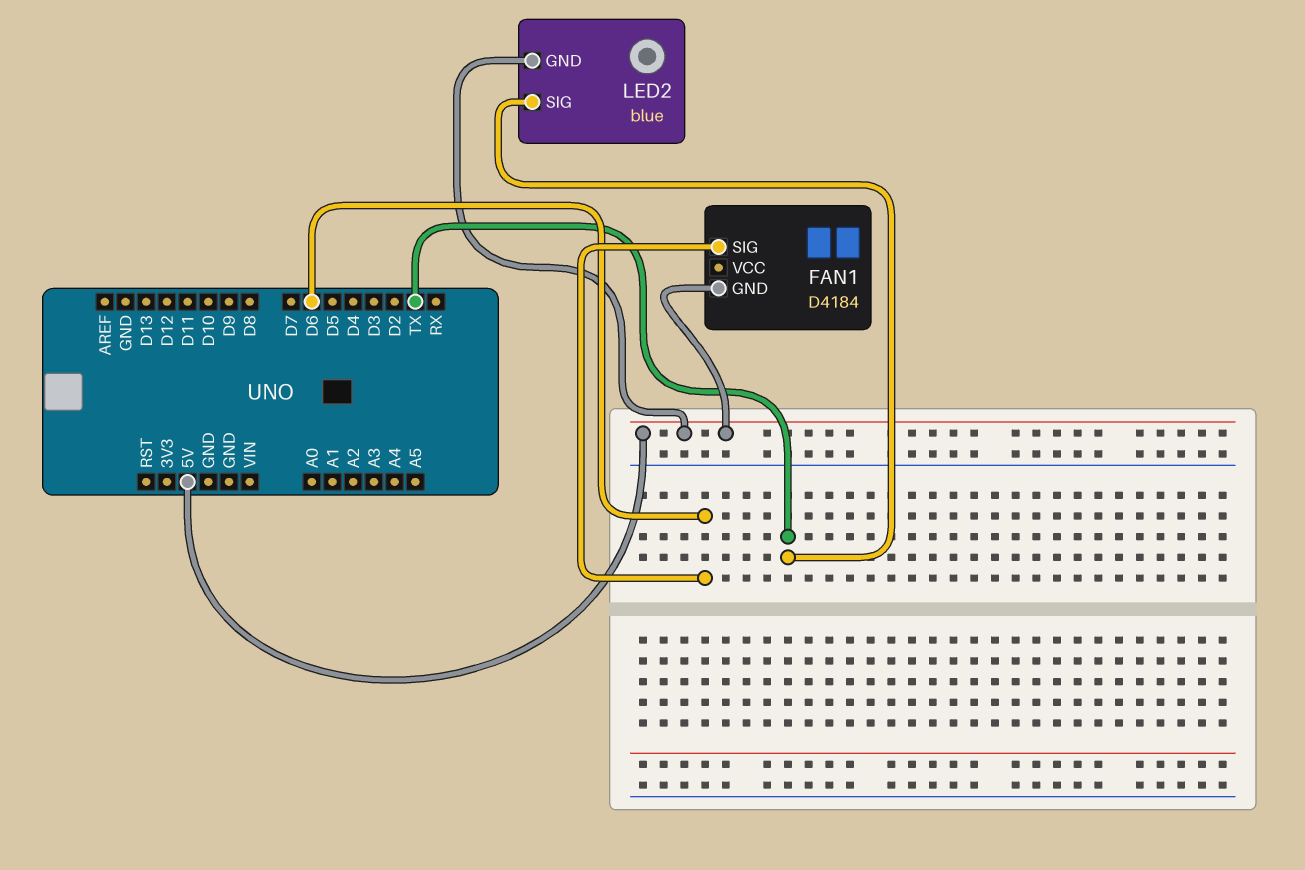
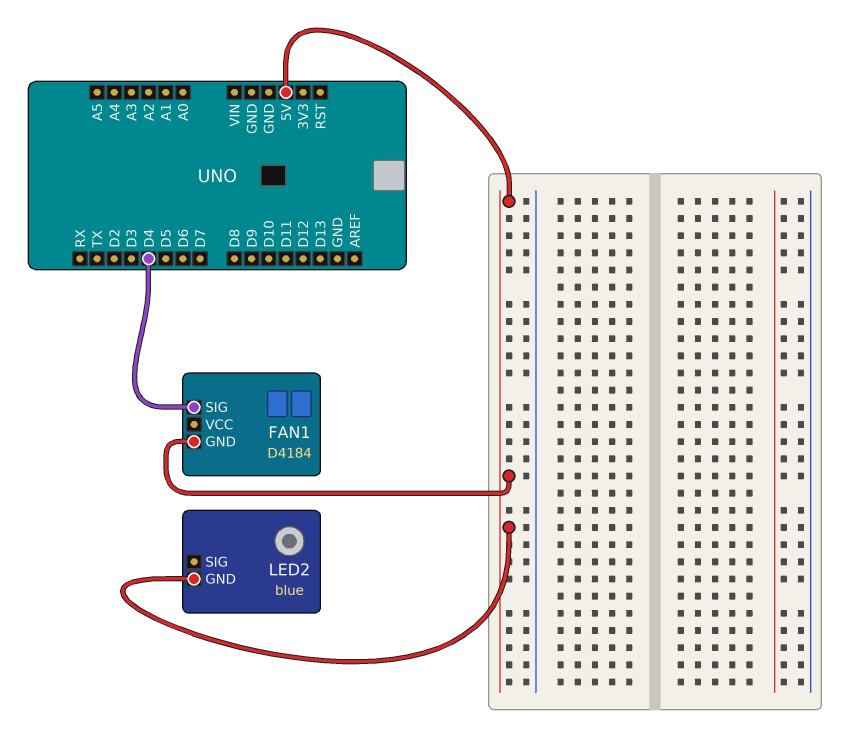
FAN1 pin SIG: D6 -> D4
LED2 pin SIG: TX -> none

